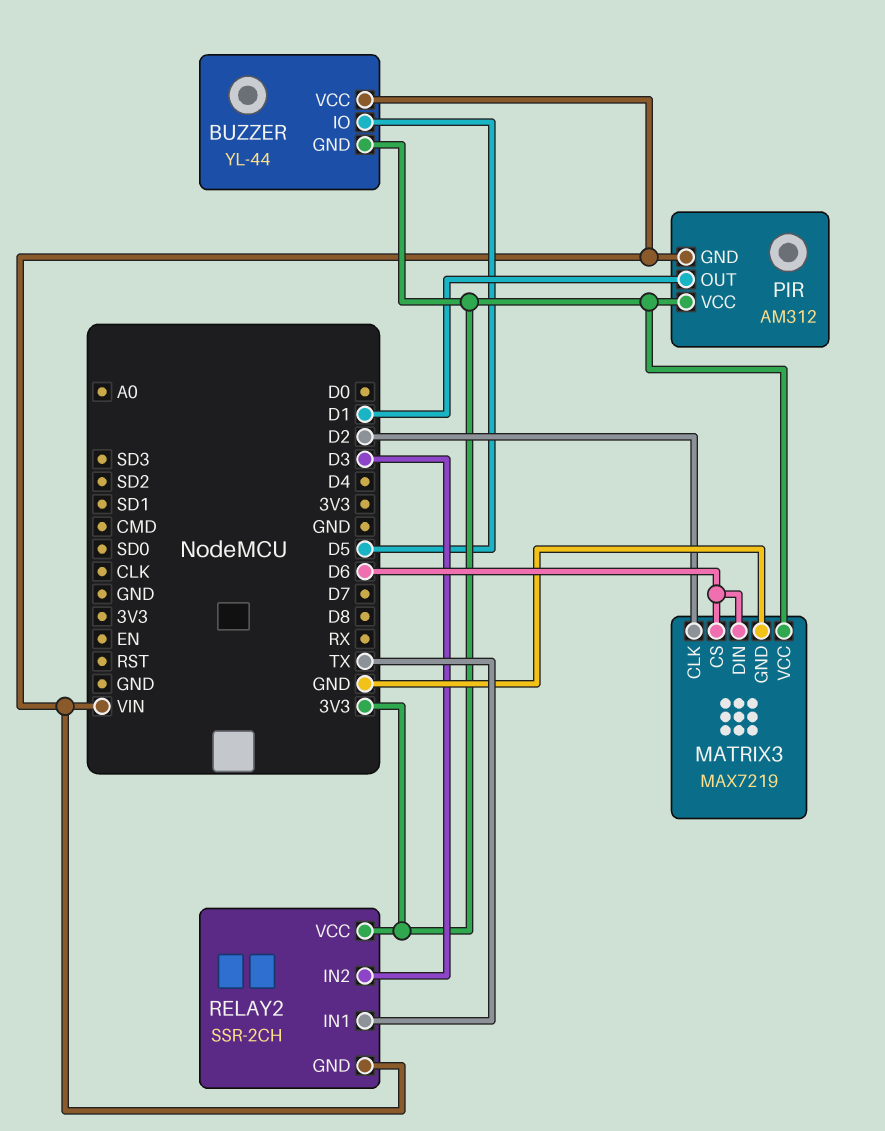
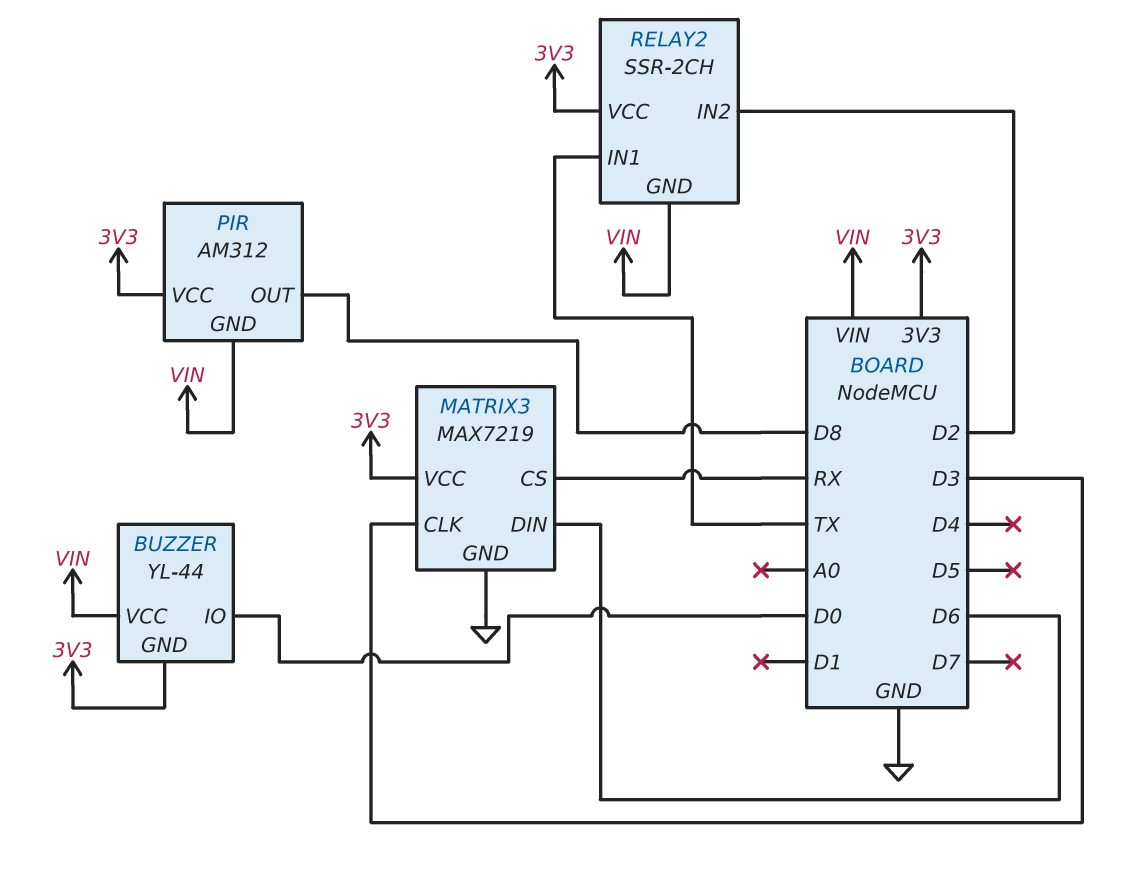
BUZZER pin IO: D5 -> D0
MATRIX3 pin CLK: D2 -> D3
MATRIX3 pin CS: D6 -> RX
PIR pin OUT: D1 -> D8
RELAY2 pin IN2: D3 -> D2

